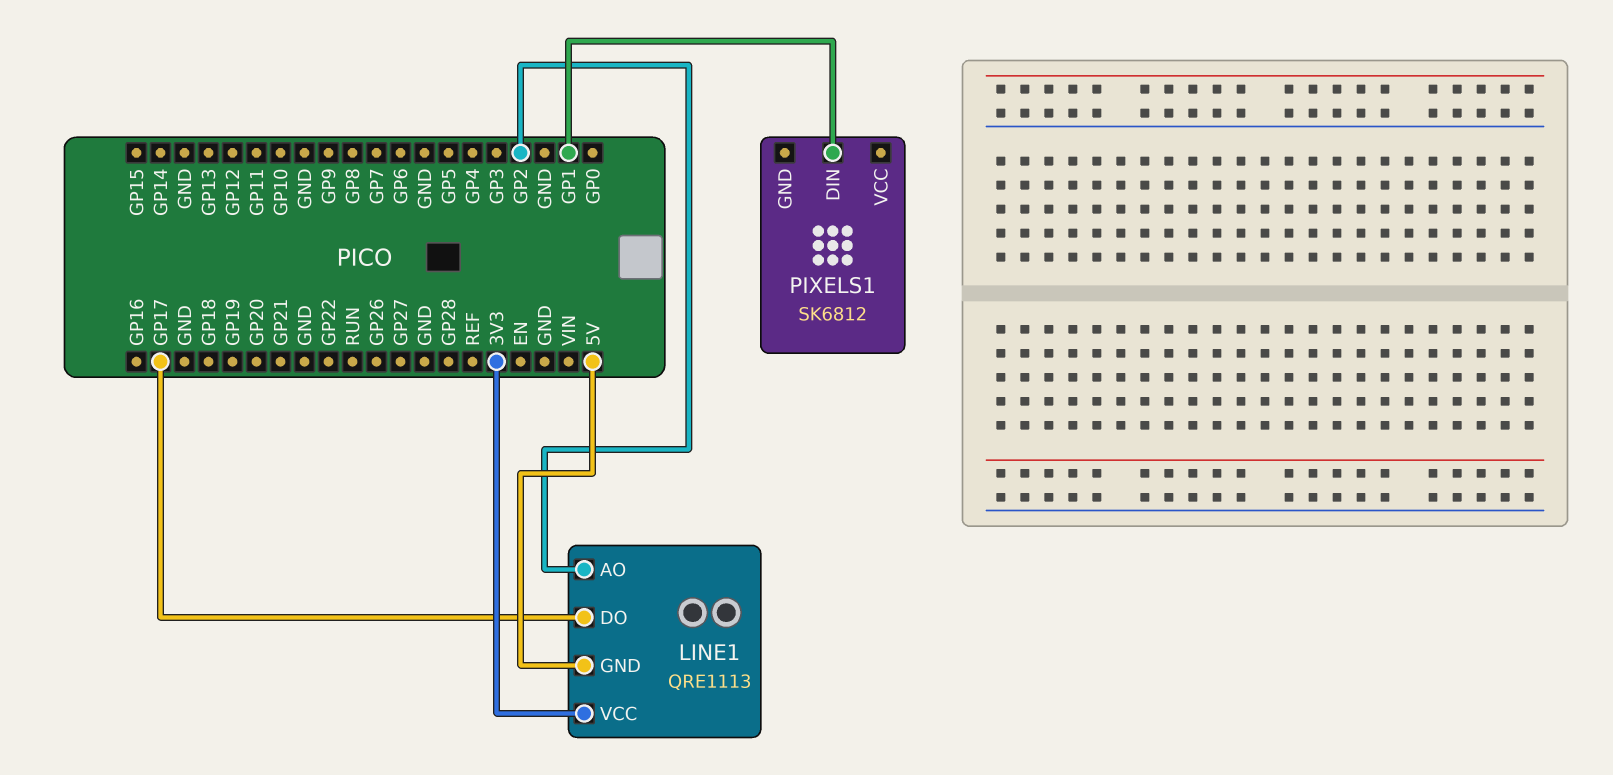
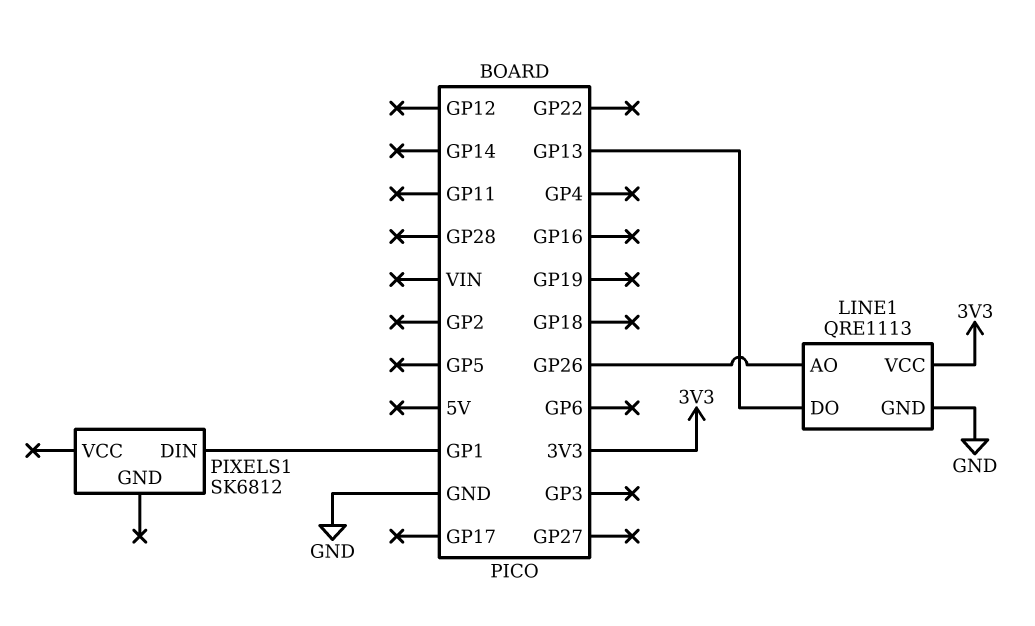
LINE1 pin AO: GP2 -> GP26
LINE1 pin DO: GP17 -> GP13
LINE1 pin GND: 5V -> GND

